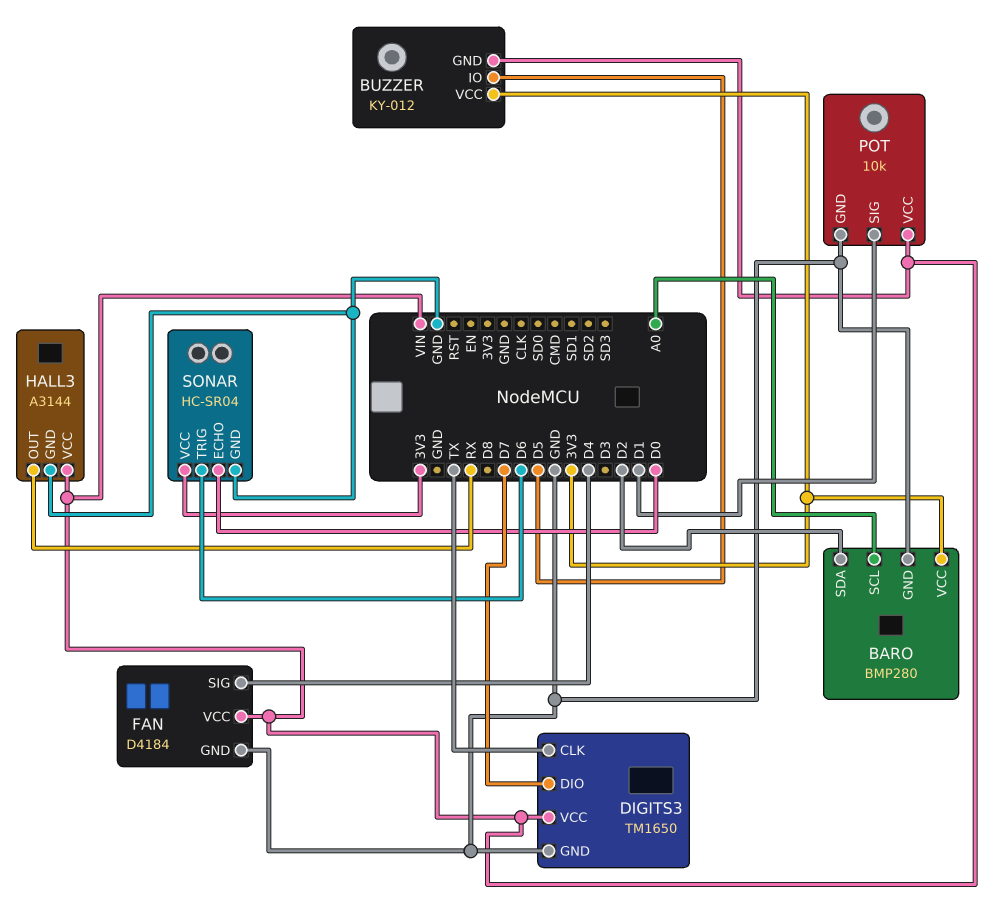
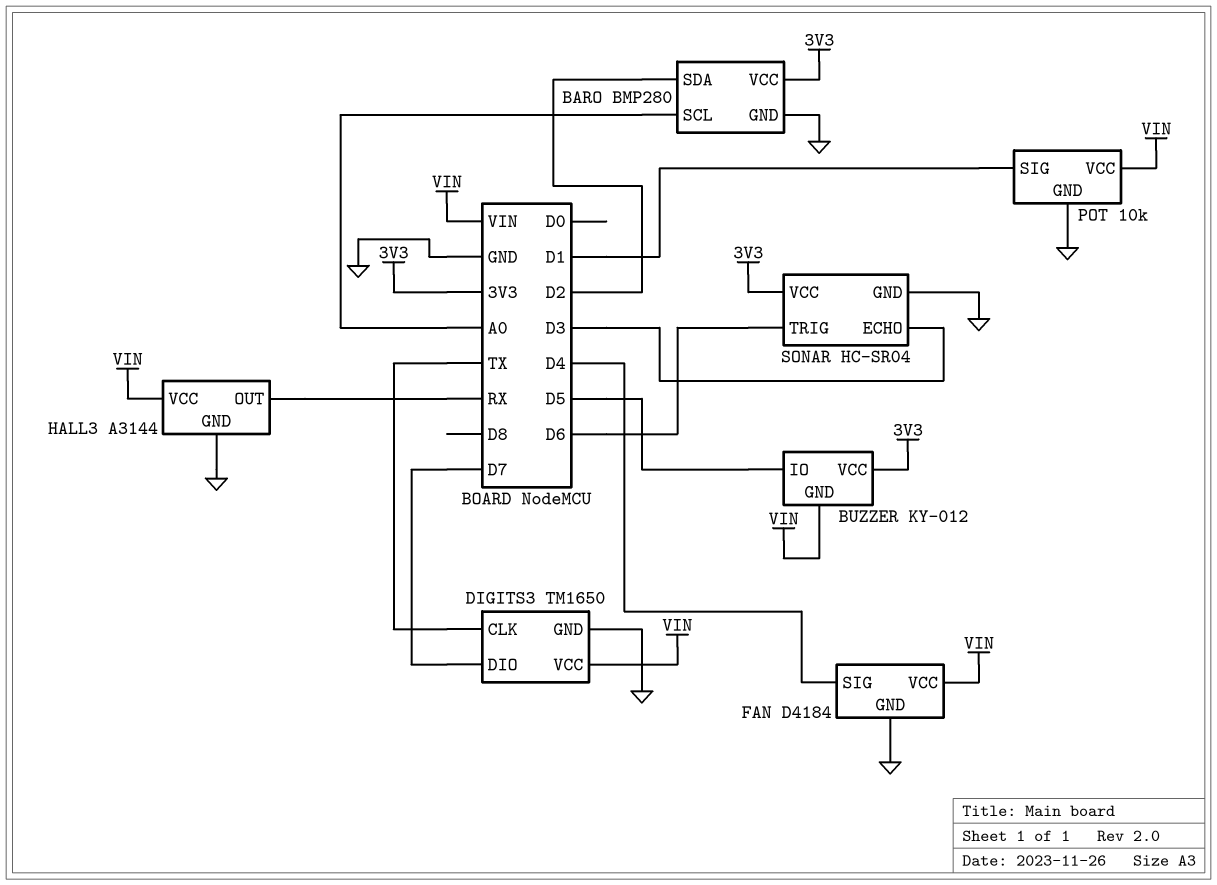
SONAR pin ECHO: D0 -> D3

